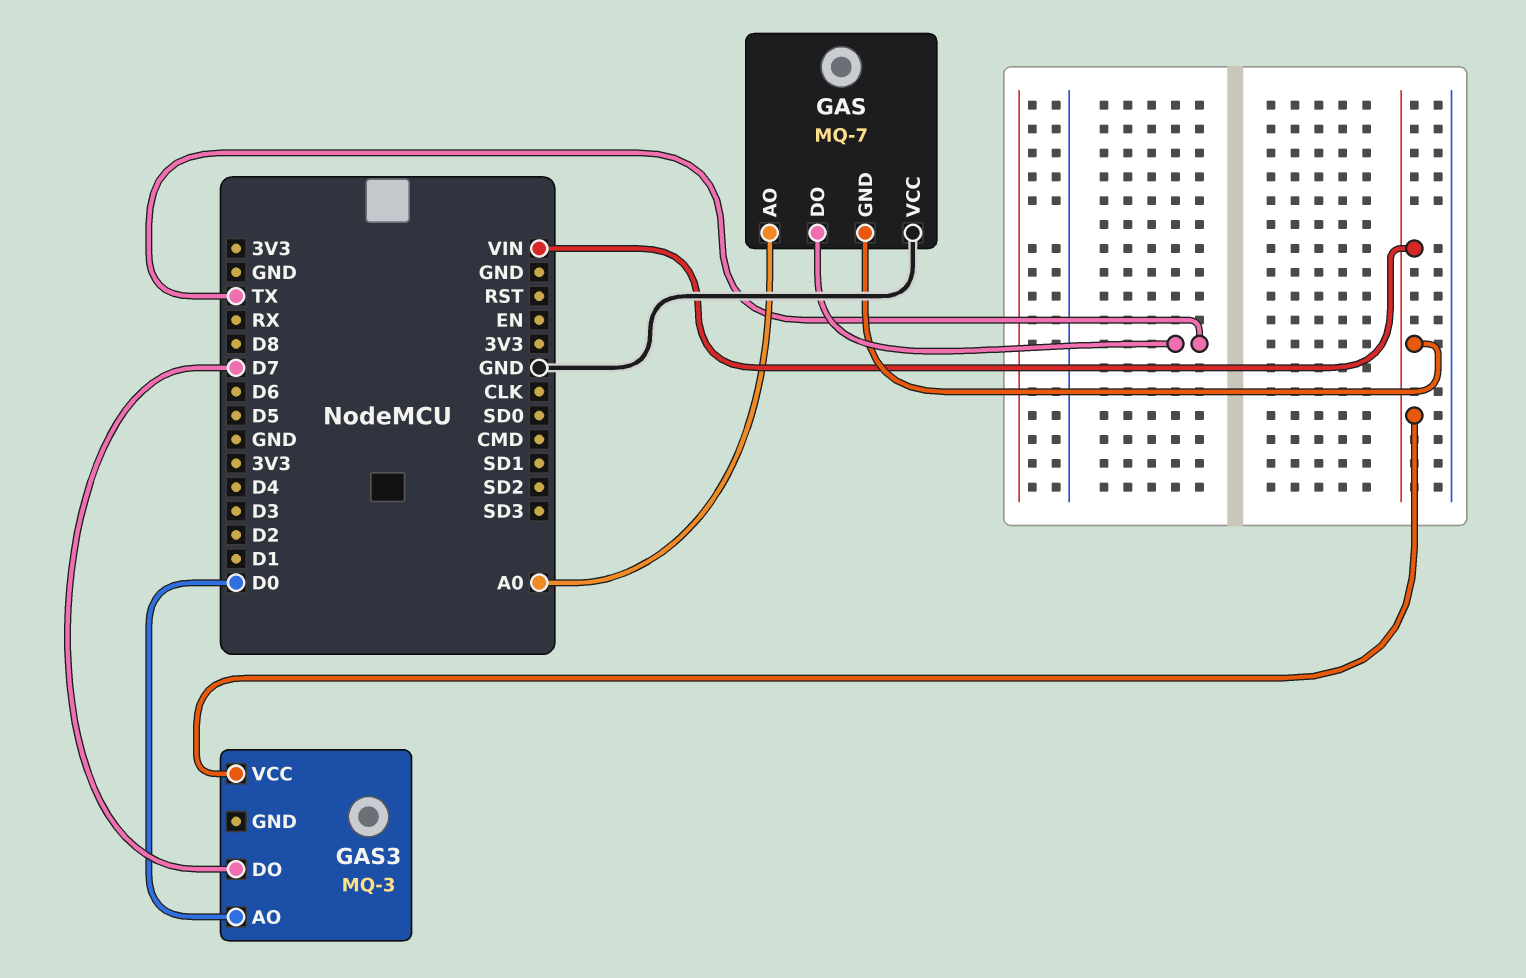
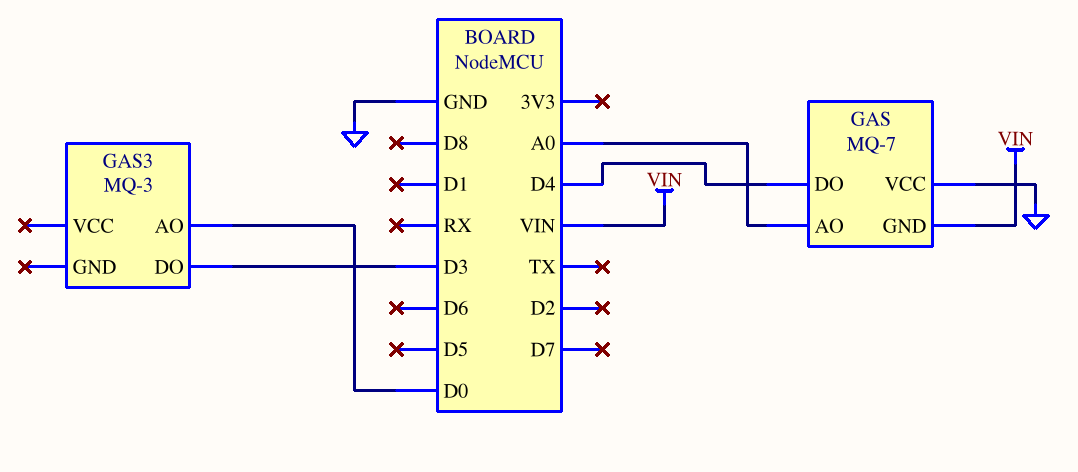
GAS pin DO: TX -> D4
GAS3 pin DO: D7 -> D3
GAS3 pin VCC: VIN -> none

